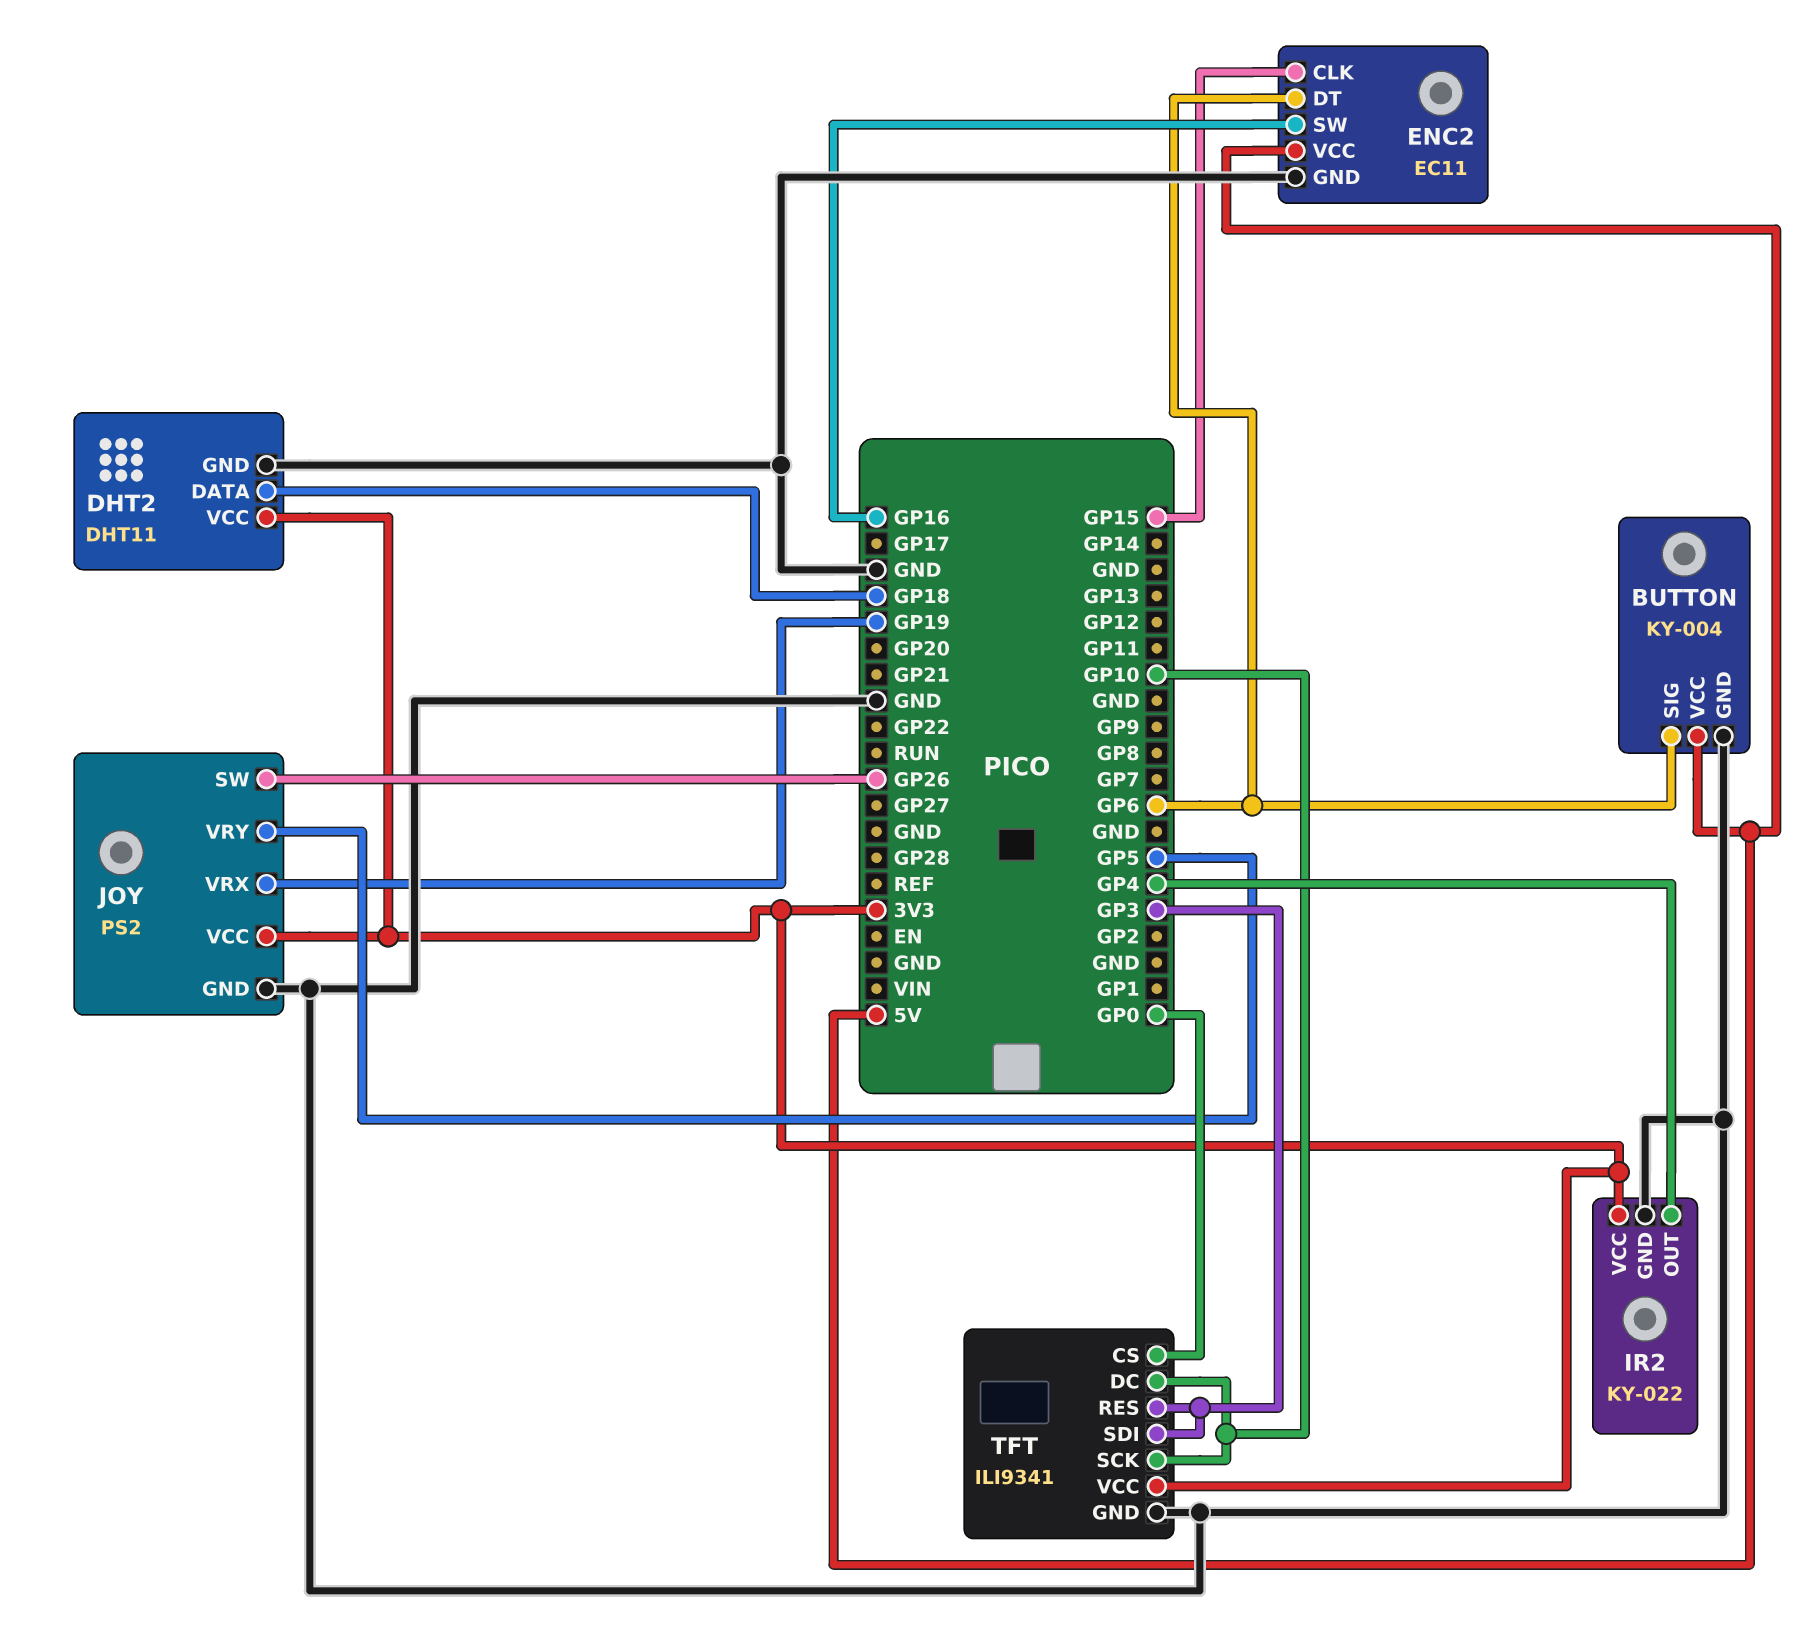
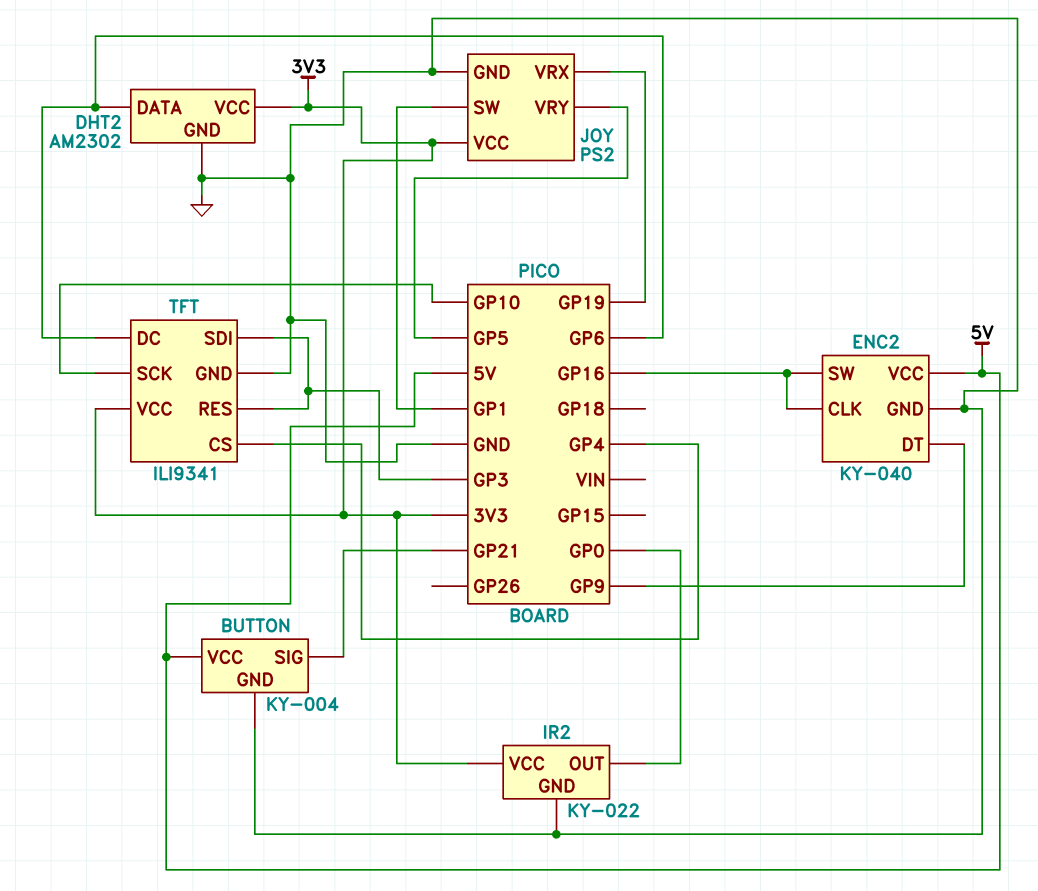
BUTTON pin SIG: GP6 -> GP21
DHT2: DHT11 -> AM2302
DHT2 pin DATA: GP18 -> GP6
ENC2: EC11 -> KY-040
ENC2 pin CLK: GP15 -> GP16
ENC2 pin DT: GP6 -> GP9
IR2 pin OUT: GP4 -> GP0
JOY pin SW: GP26 -> GP1
TFT pin CS: GP0 -> GP4
TFT pin DC: GP10 -> GP6

